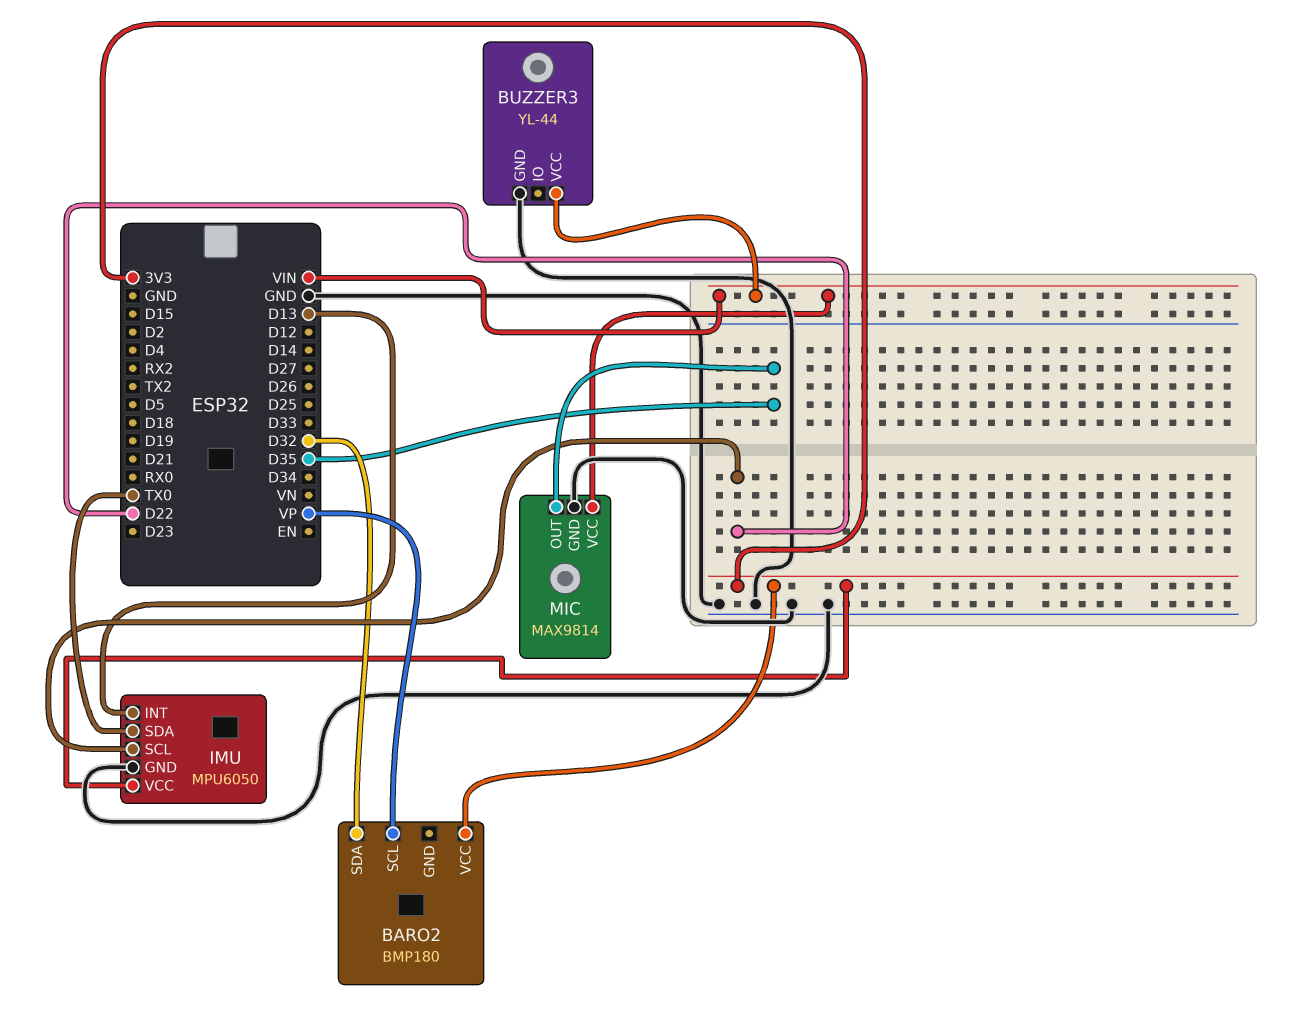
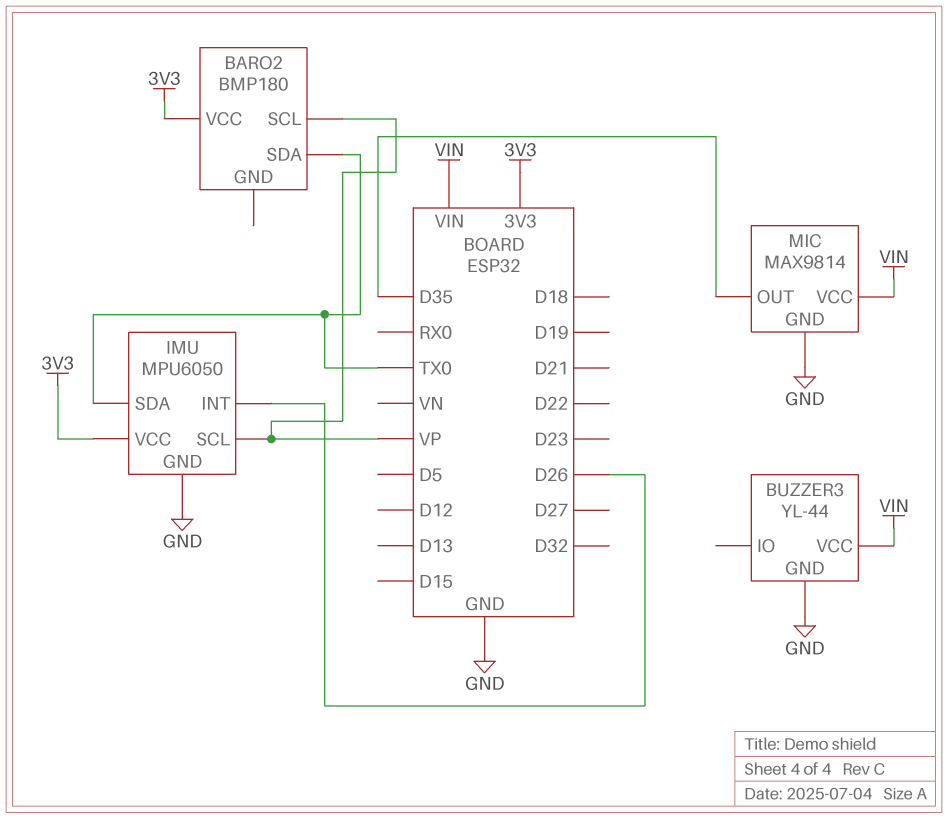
BARO2 pin SDA: D32 -> TX0
IMU pin INT: D13 -> D26
IMU pin SCL: D22 -> VP

